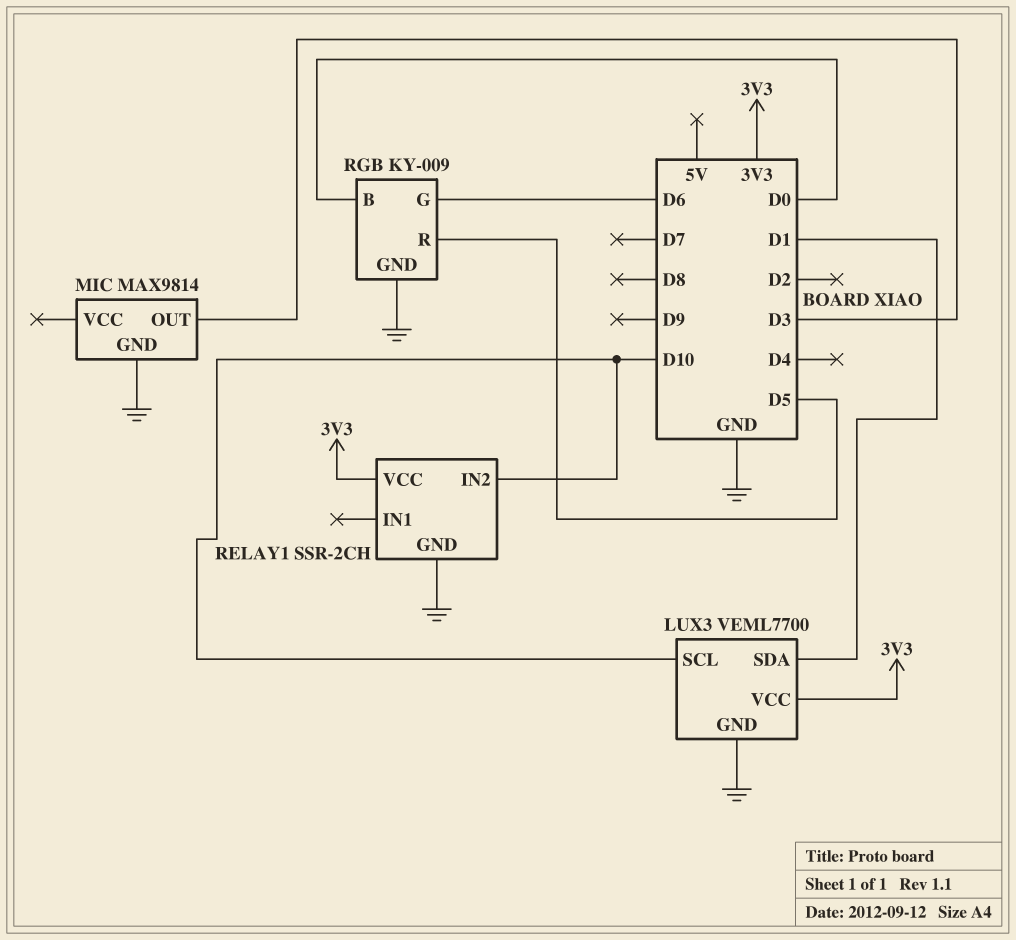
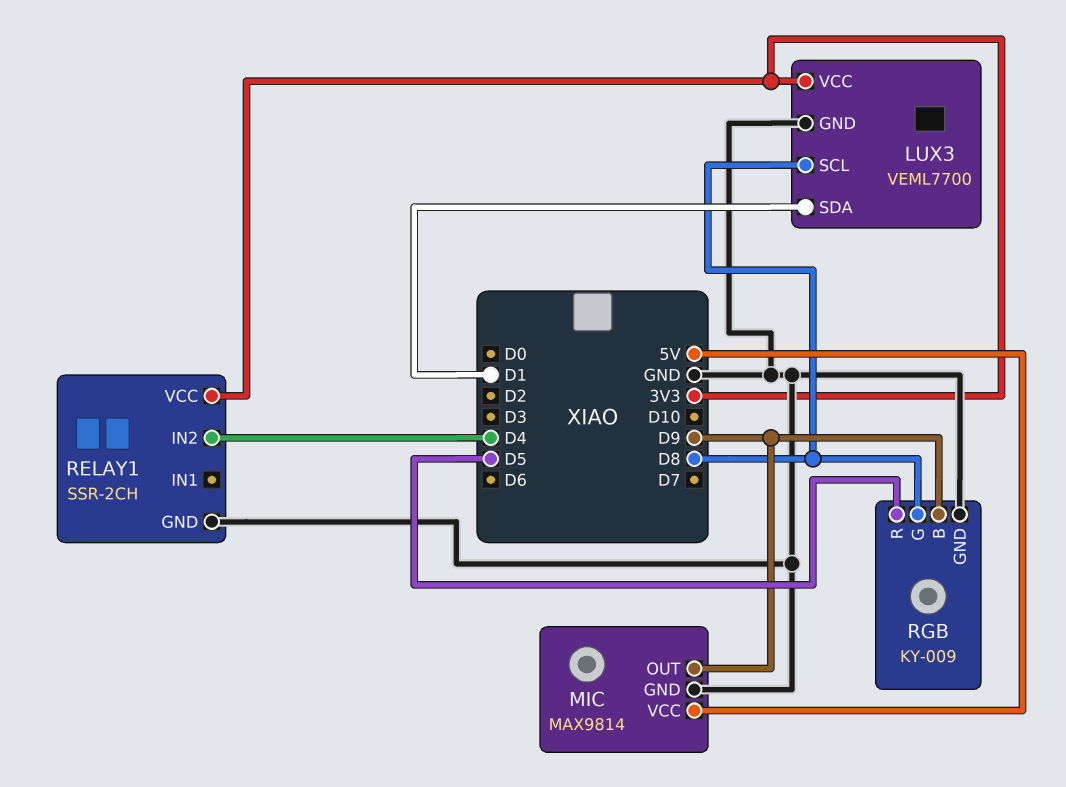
LUX3 pin SCL: D10 -> D8
MIC pin OUT: D3 -> D9
MIC pin VCC: none -> 5V
RELAY1 pin IN2: D10 -> D4
RGB pin B: D0 -> D9
RGB pin G: D6 -> D8

